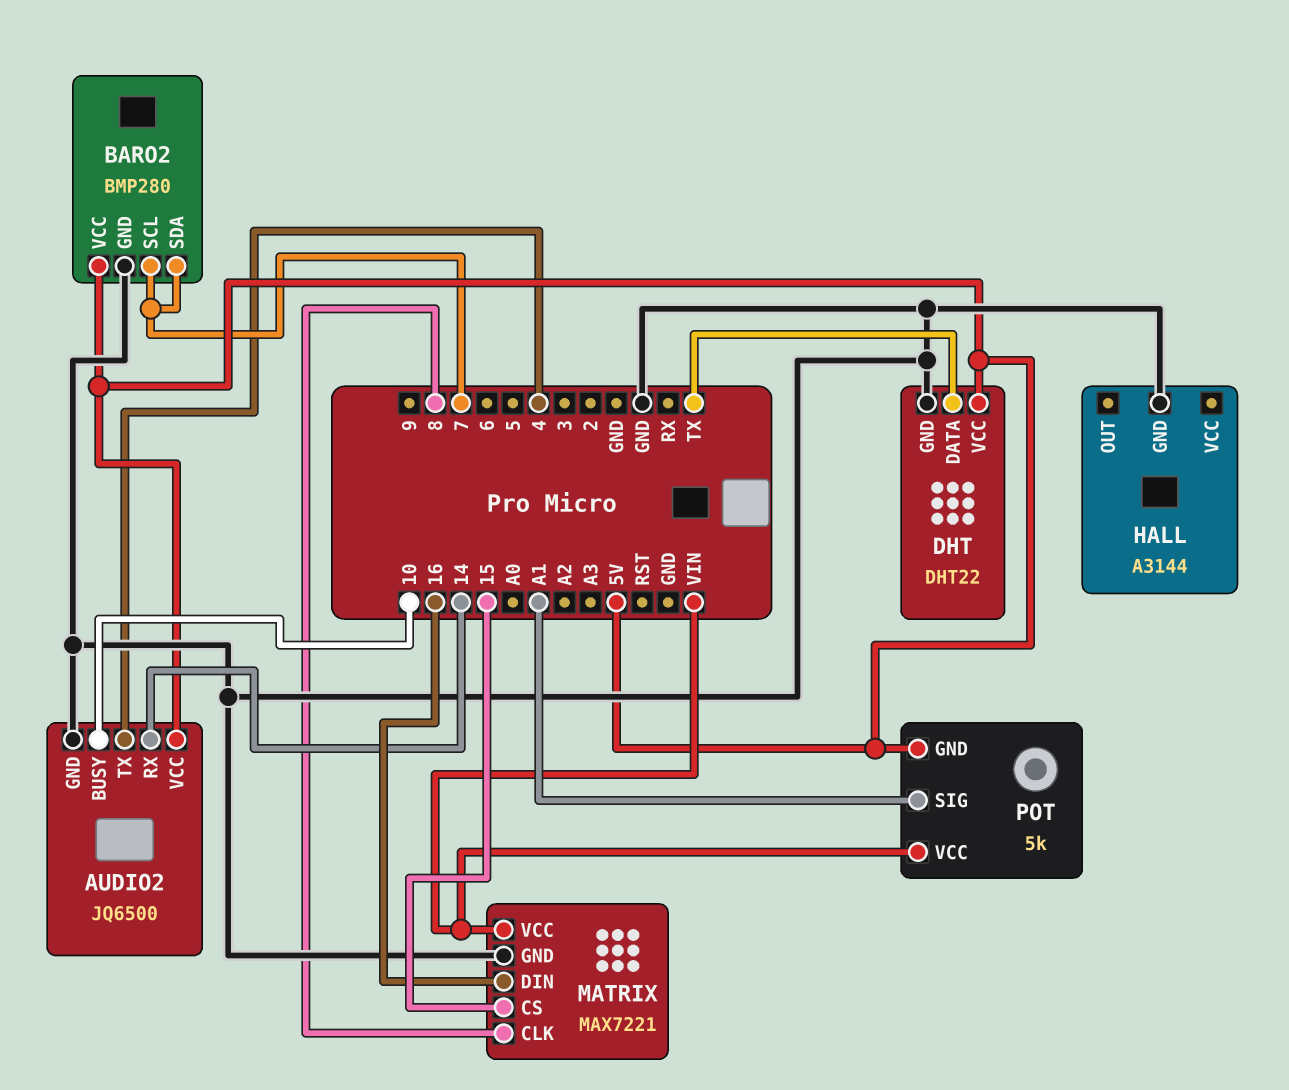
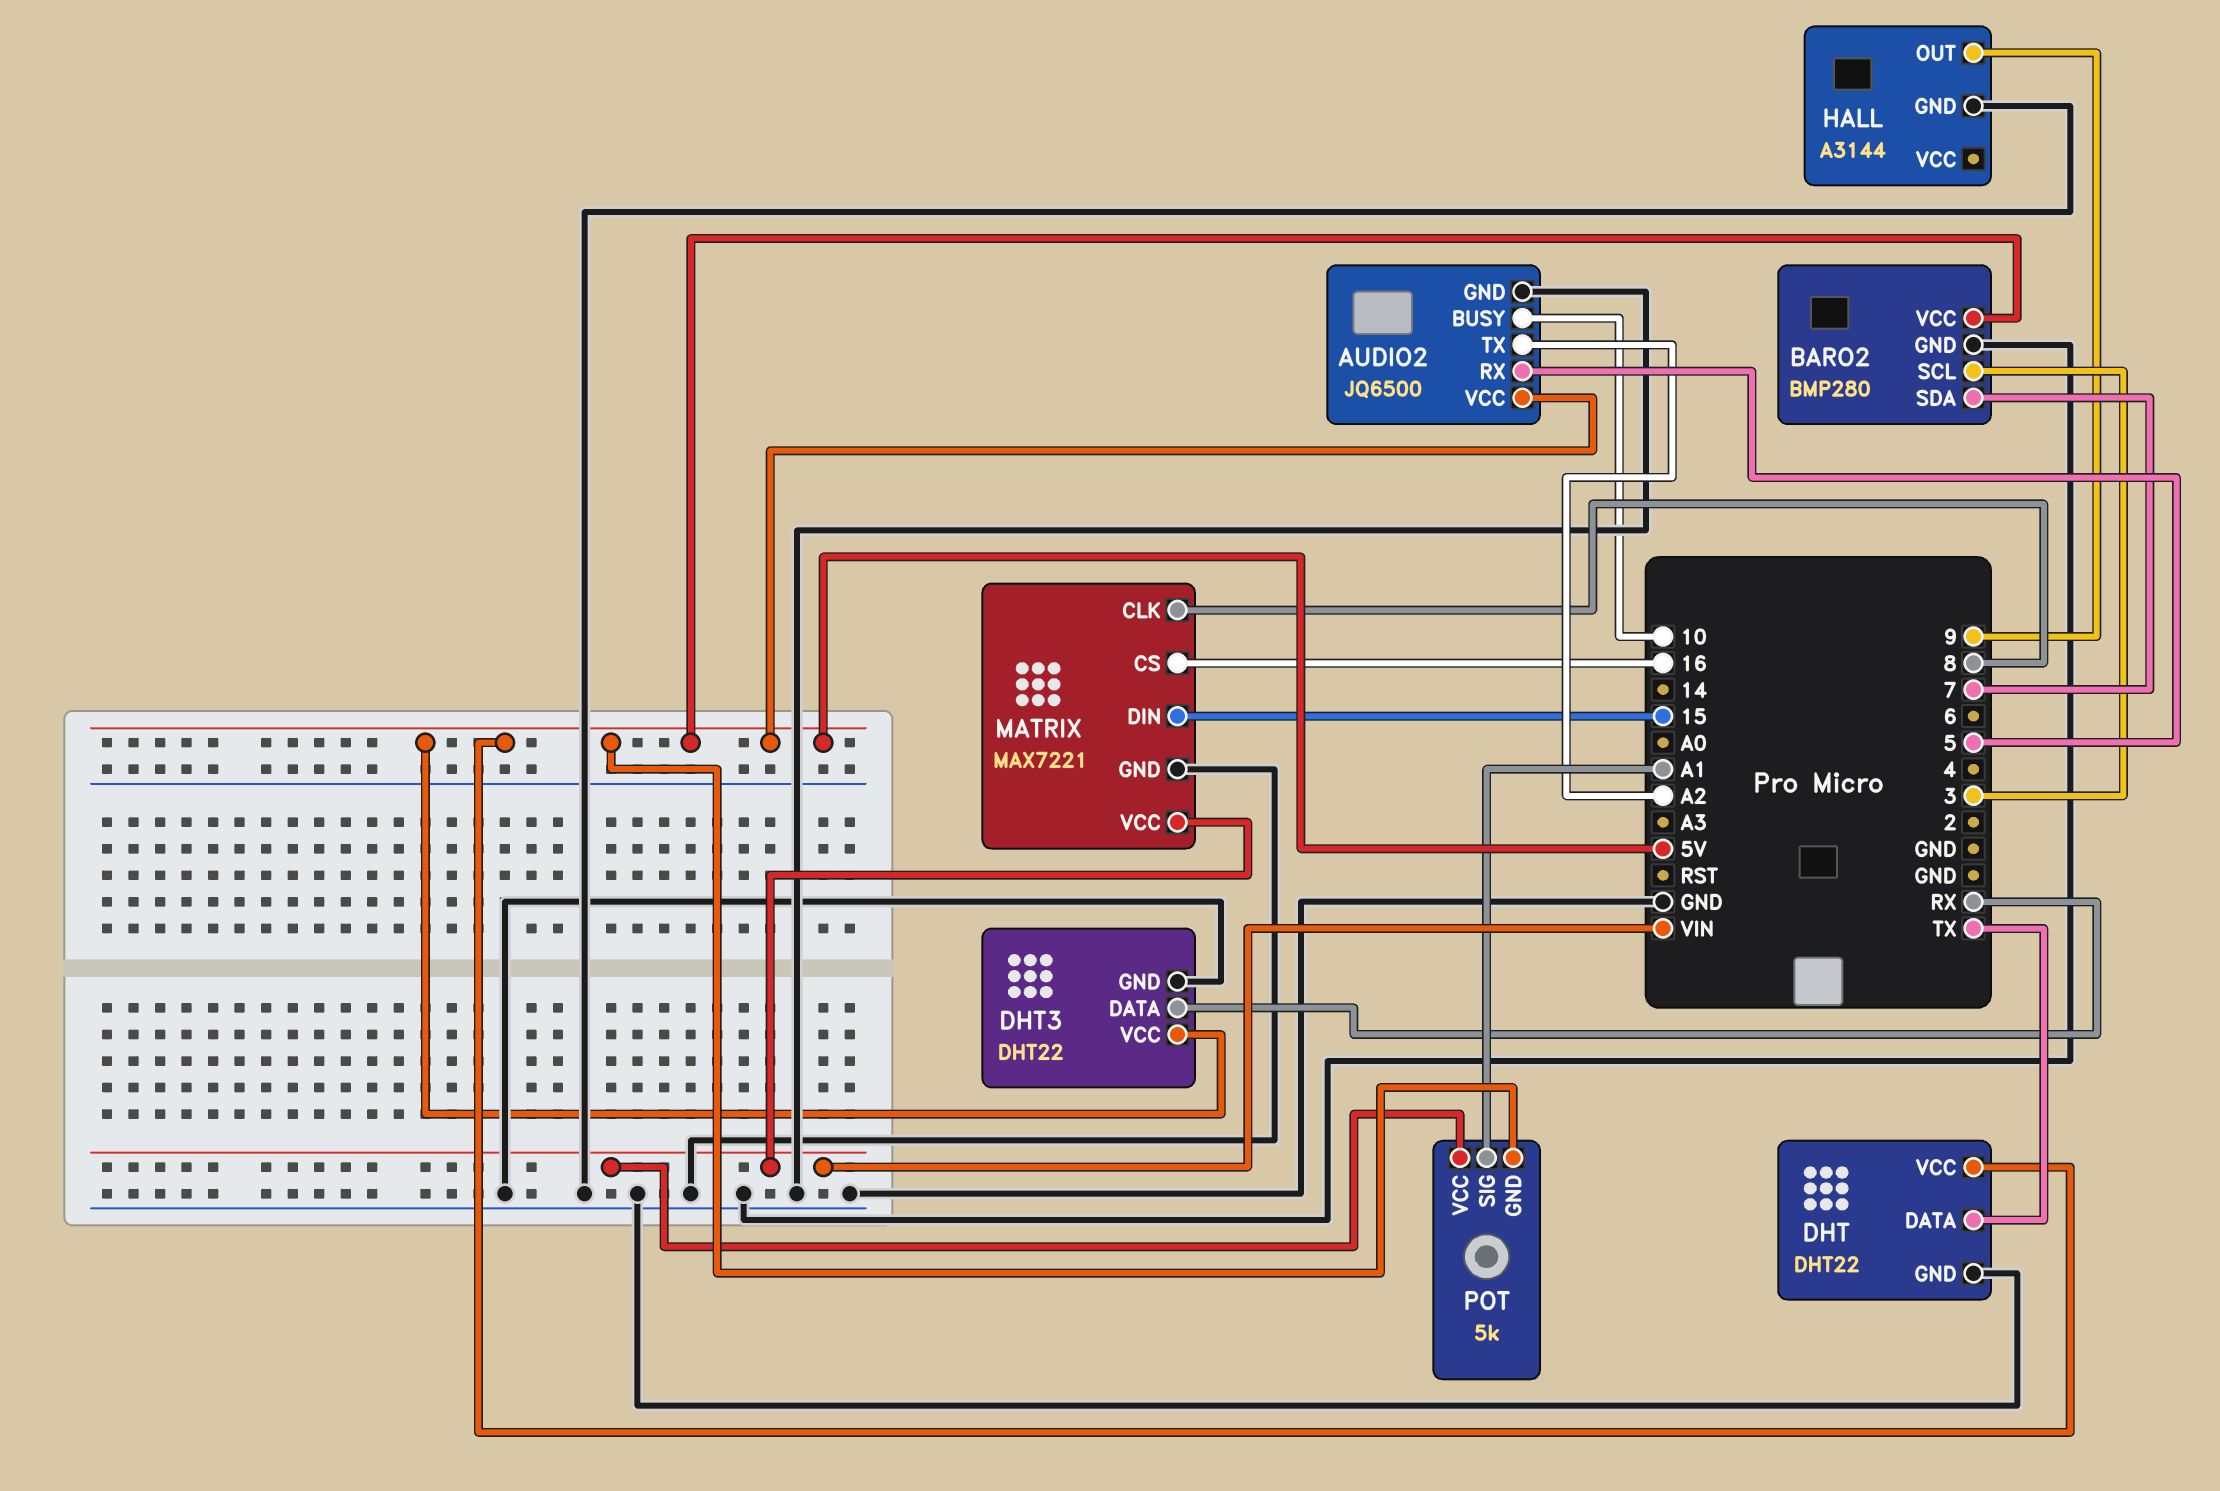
AUDIO2 pin RX: 14 -> 5
AUDIO2 pin TX: 4 -> A2
BARO2 pin SCL: 7 -> 3
DHT3: none -> DHT22
DHT3 pin DATA: none -> RX
DHT3 pin GND: none -> GND
DHT3 pin VCC: none -> 5V
HALL pin OUT: none -> 9
MATRIX pin CS: 15 -> 16
MATRIX pin DIN: 16 -> 15

